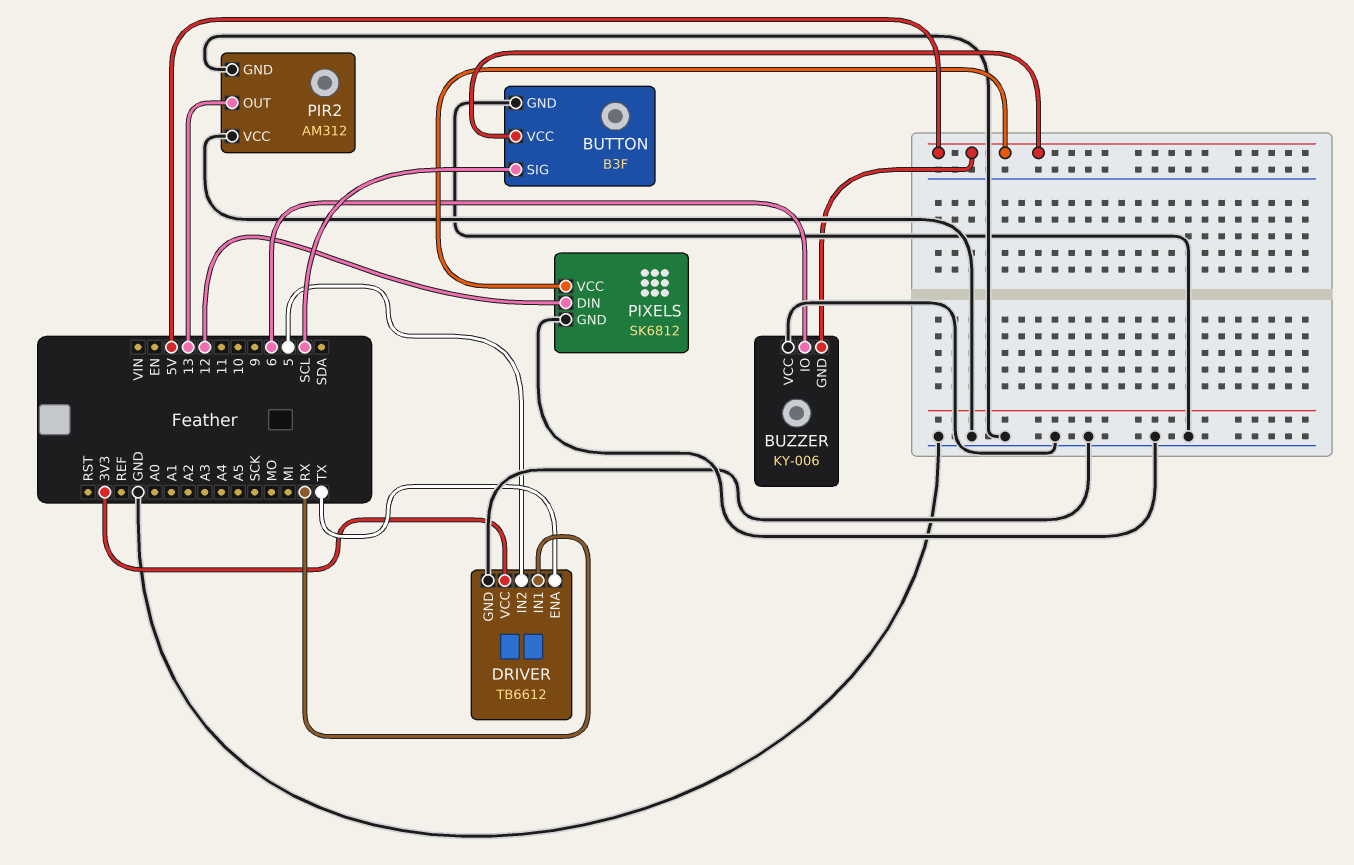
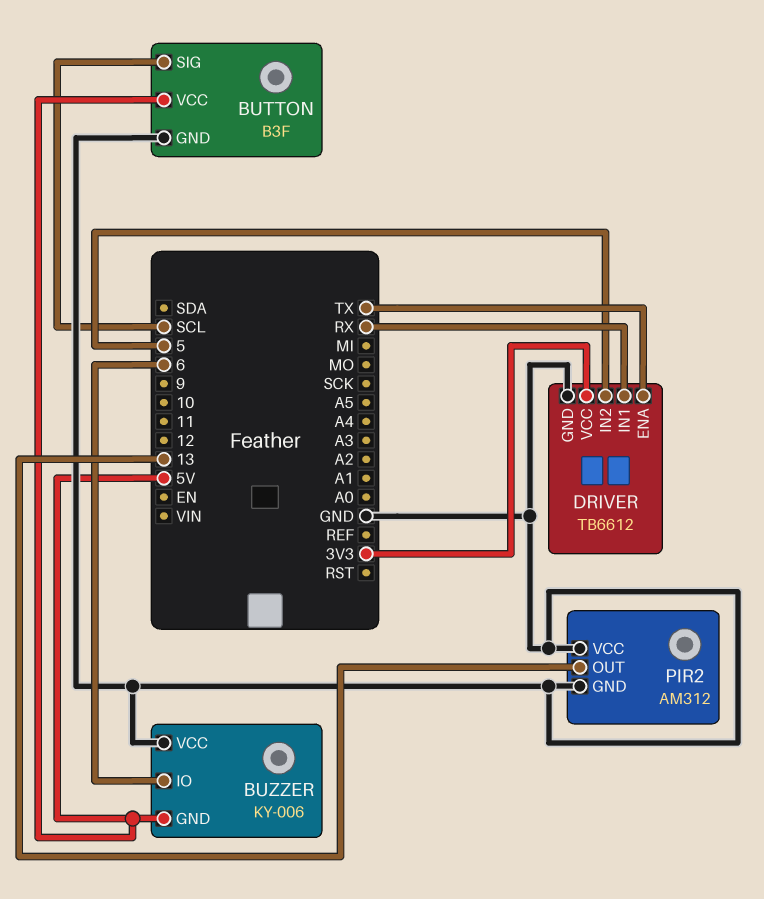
PIXELS: SK6812 -> none
PIXELS pin DIN: 12 -> none
PIXELS pin GND: GND -> none
PIXELS pin VCC: 5V -> none

